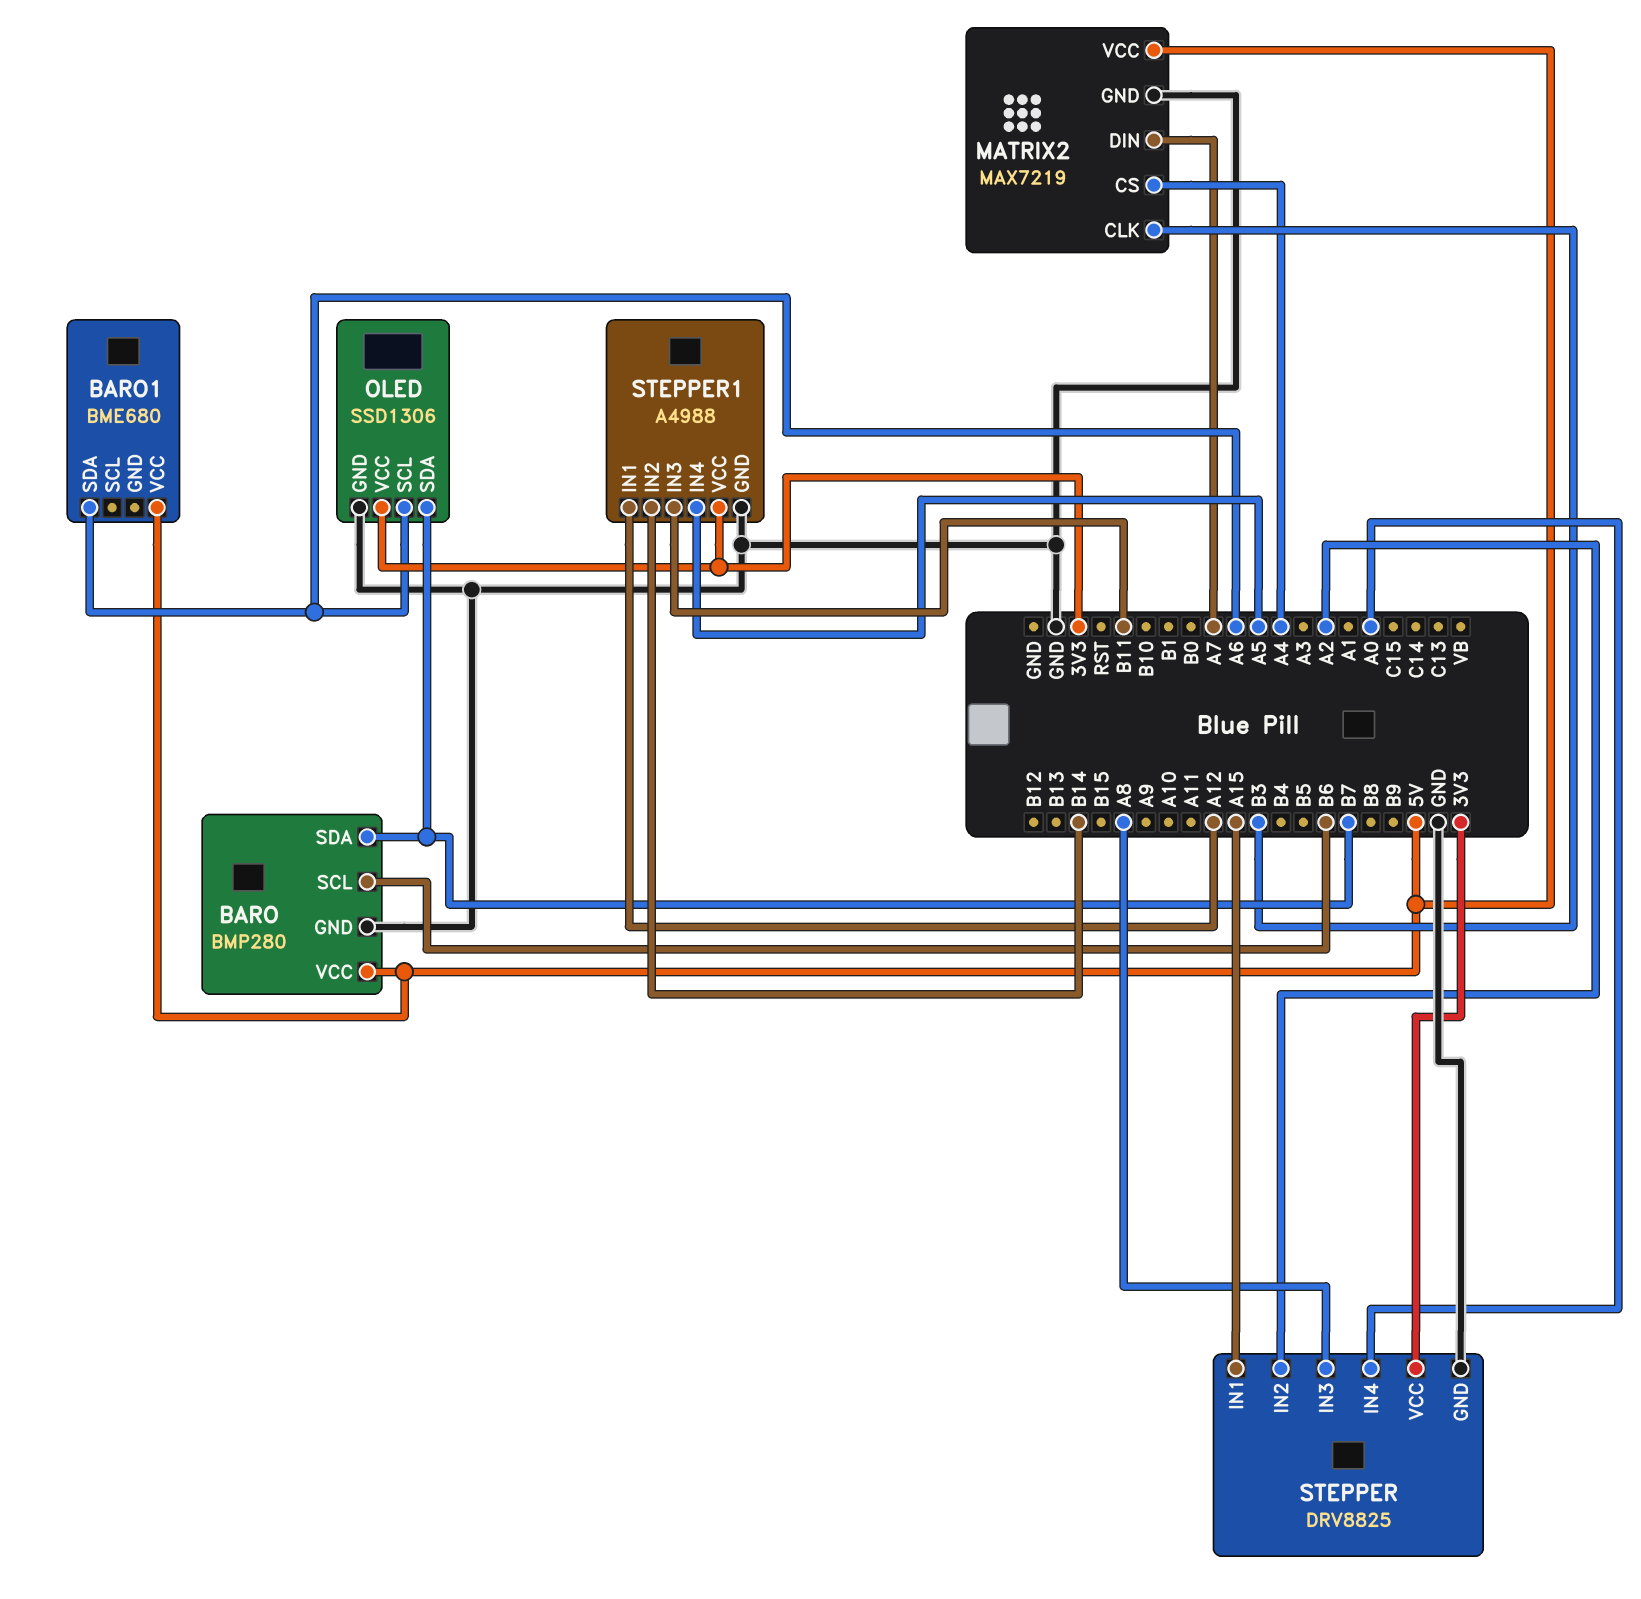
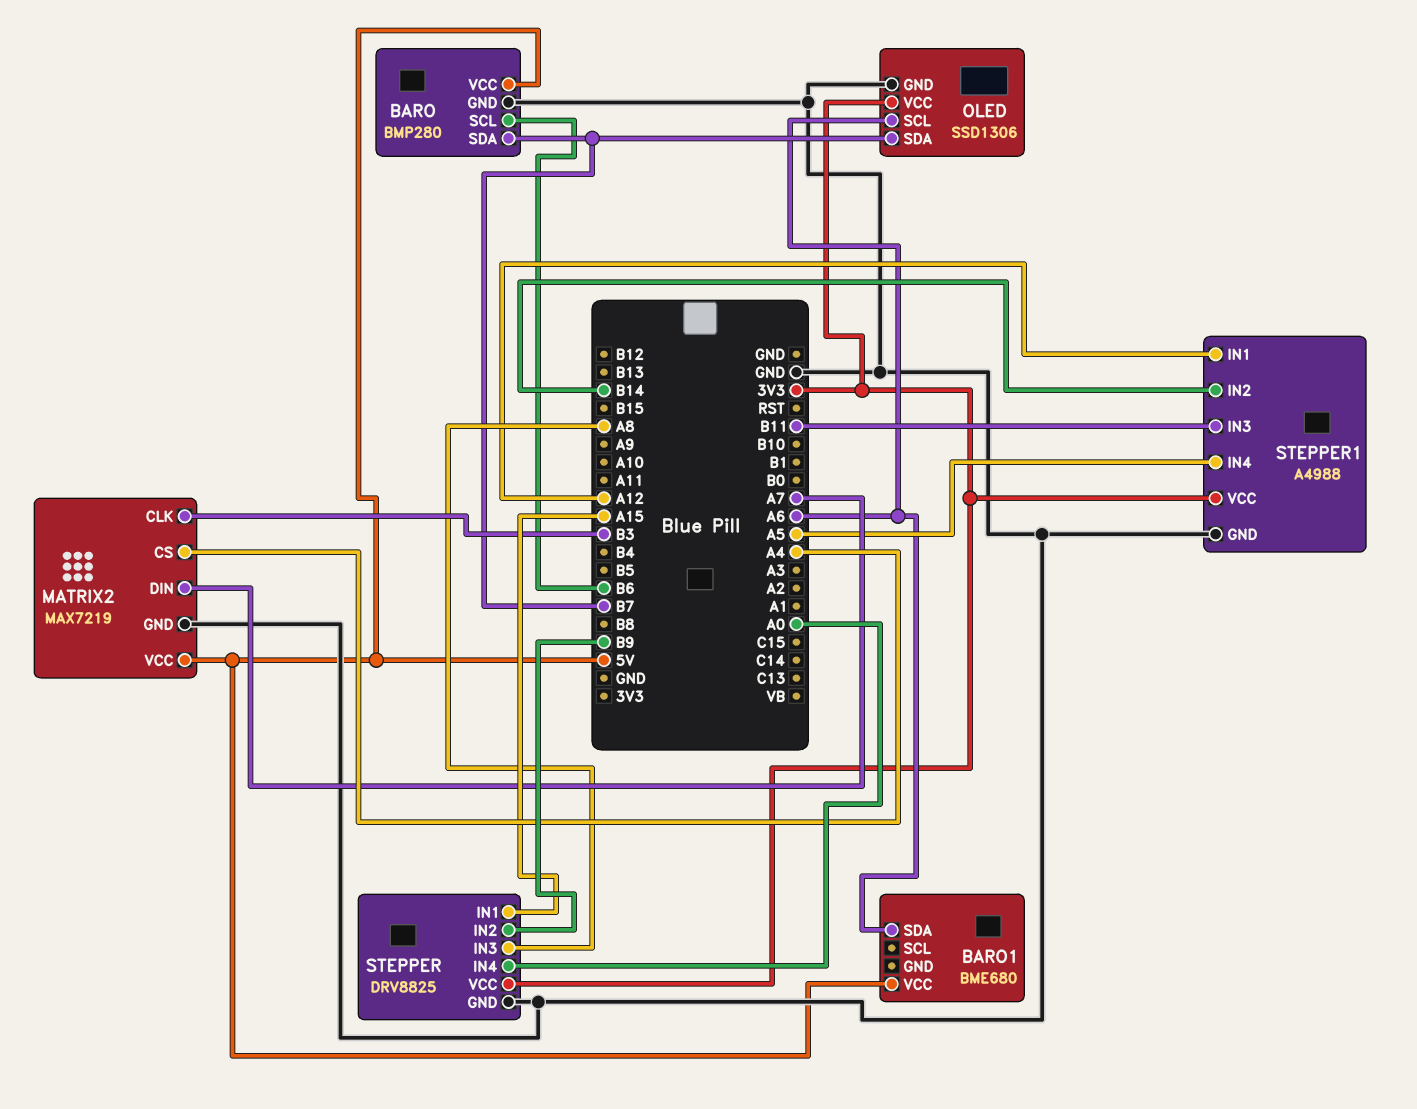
STEPPER pin IN2: A2 -> B9

